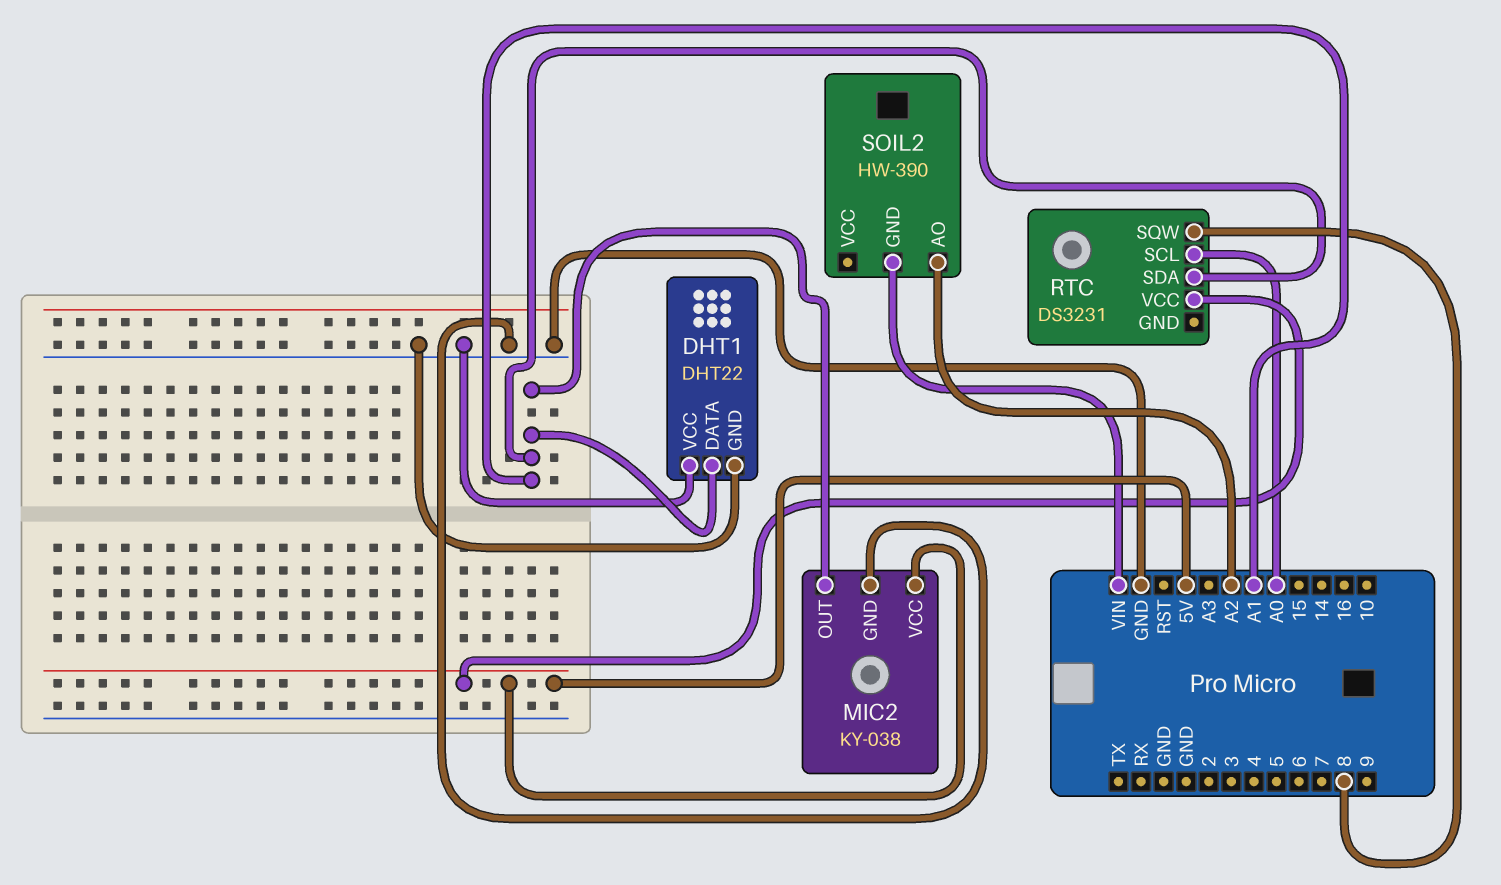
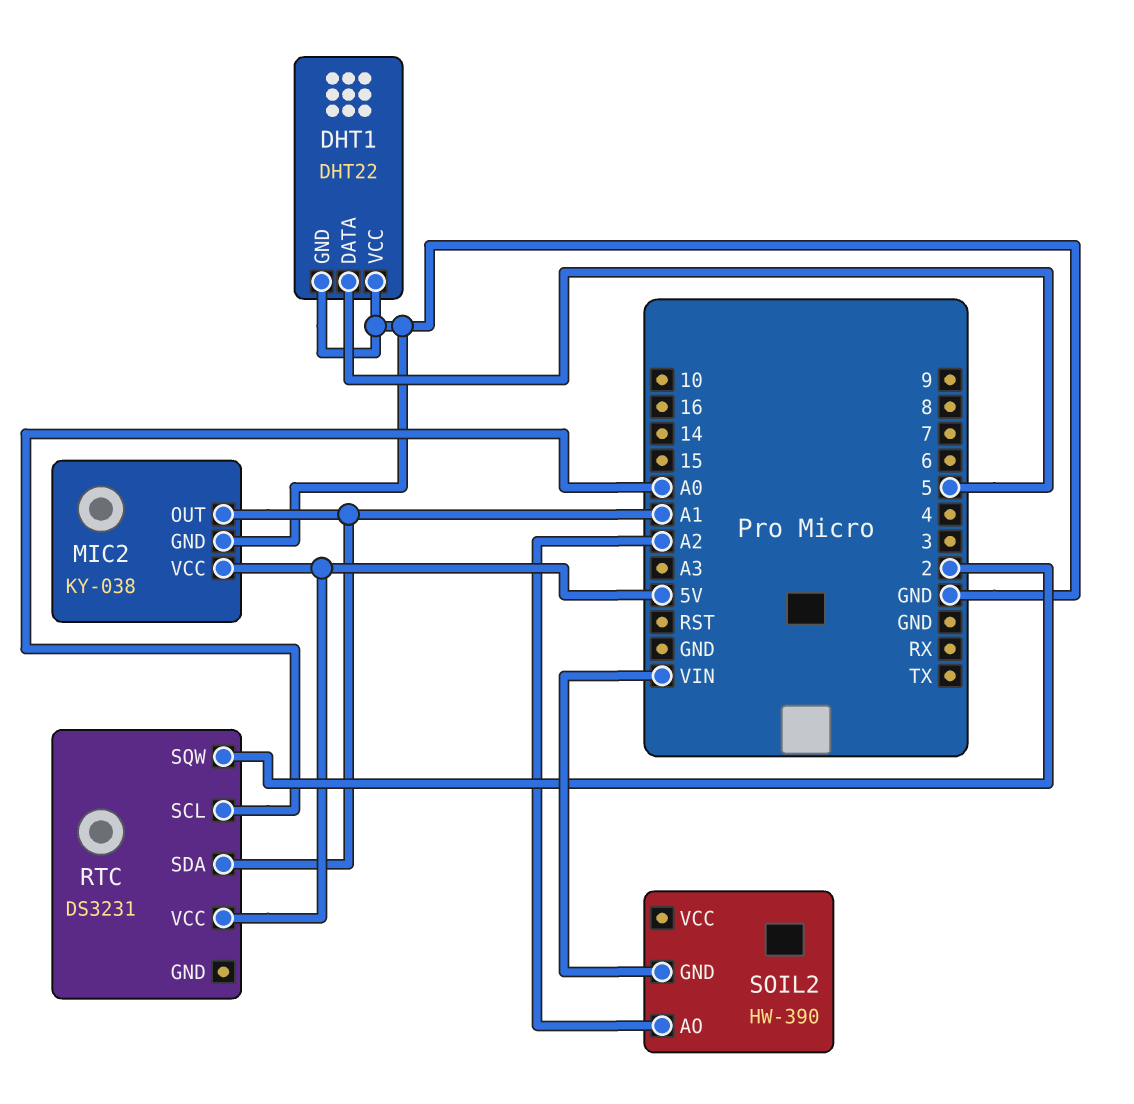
DHT1 pin DATA: A1 -> 5
RTC pin SQW: 8 -> 2

